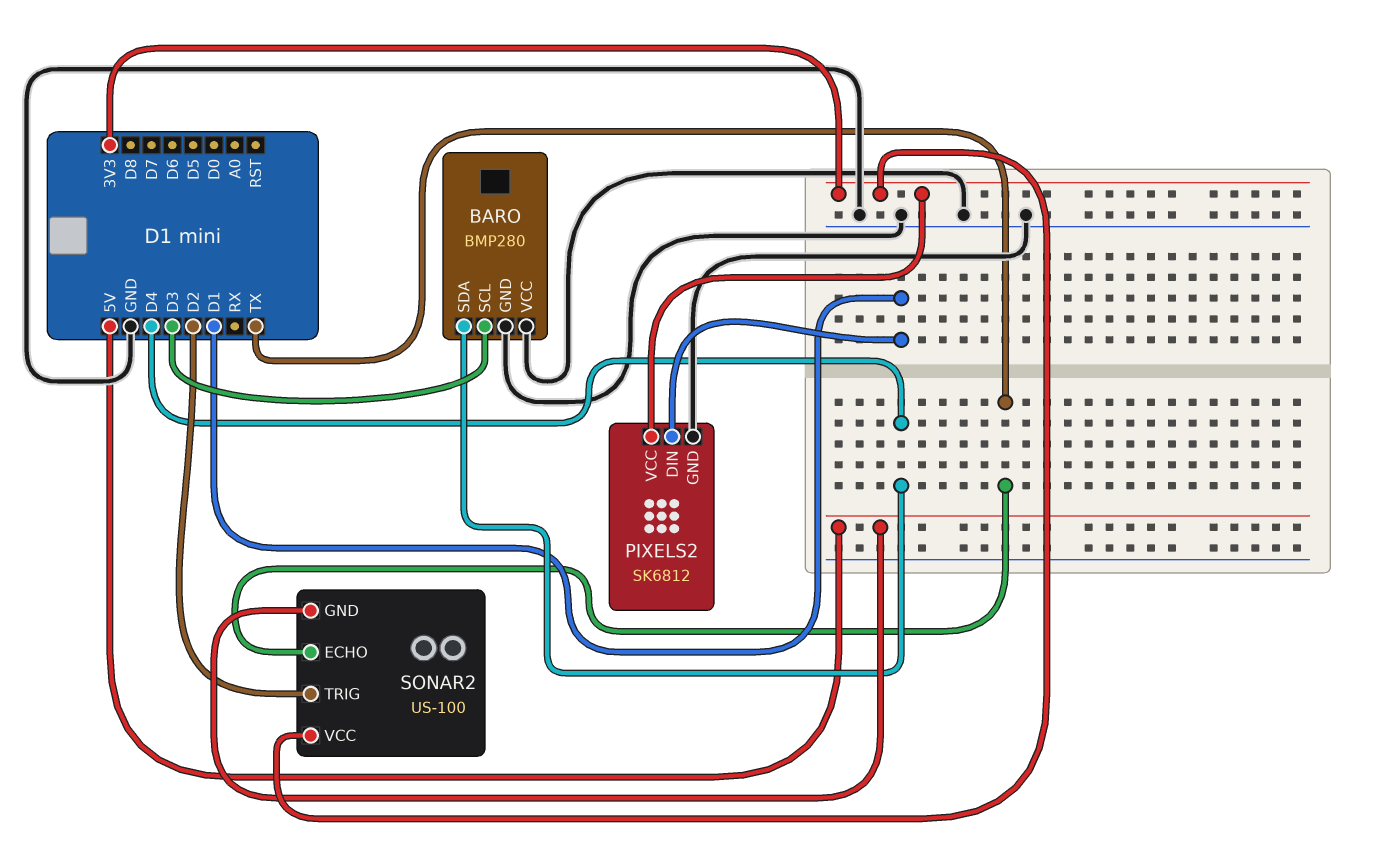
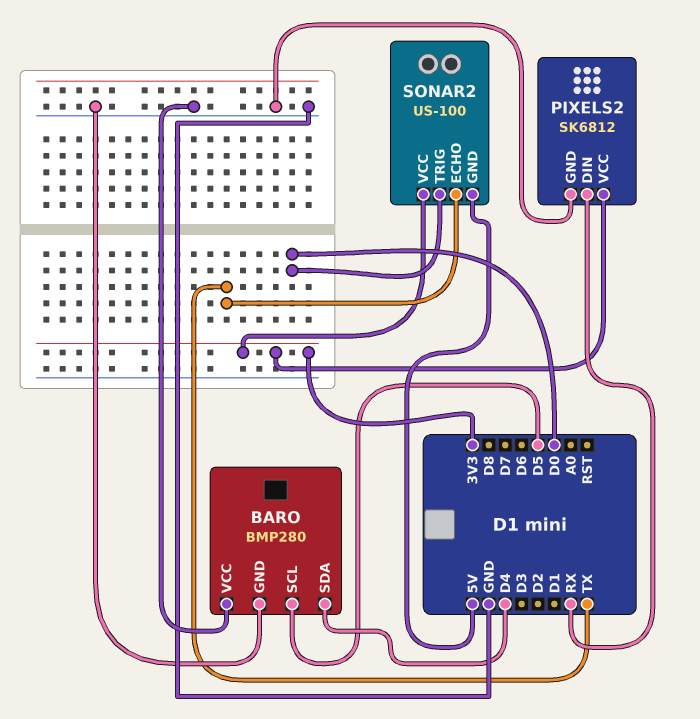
BARO pin SCL: D3 -> D5
PIXELS2 pin DIN: D1 -> RX
SONAR2 pin TRIG: D2 -> D0

